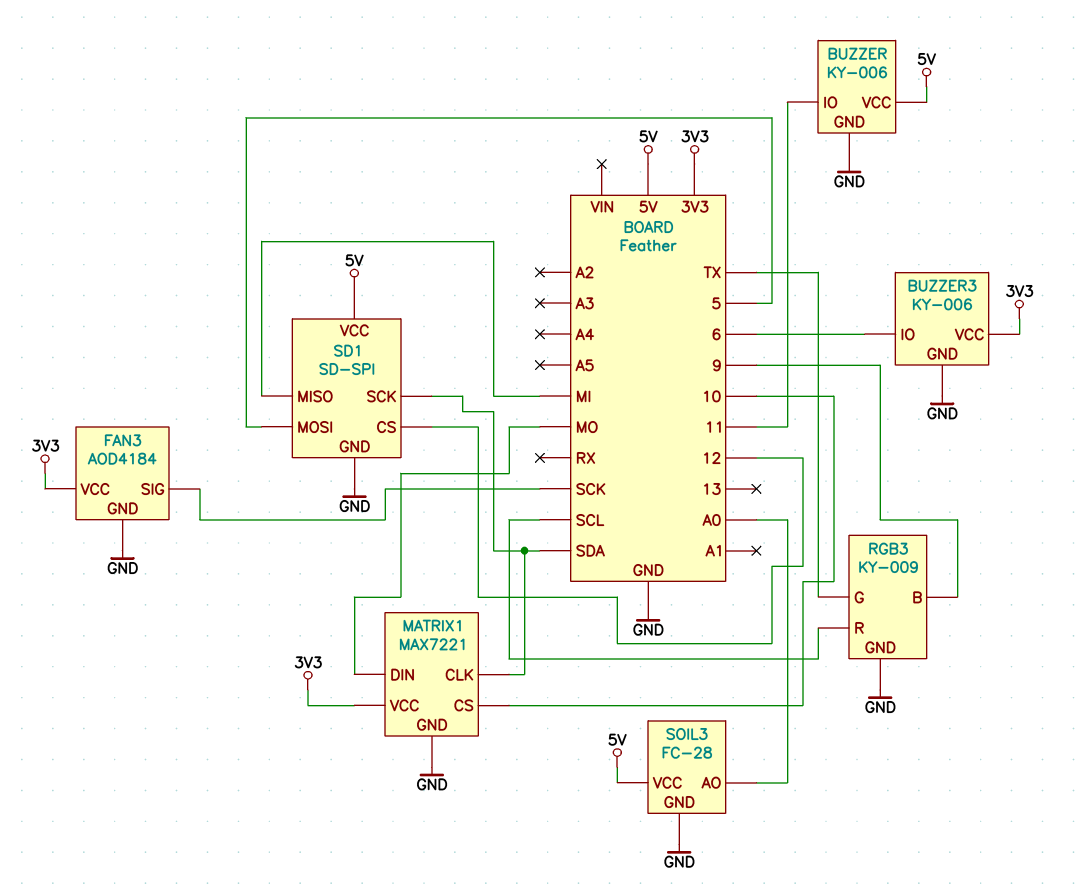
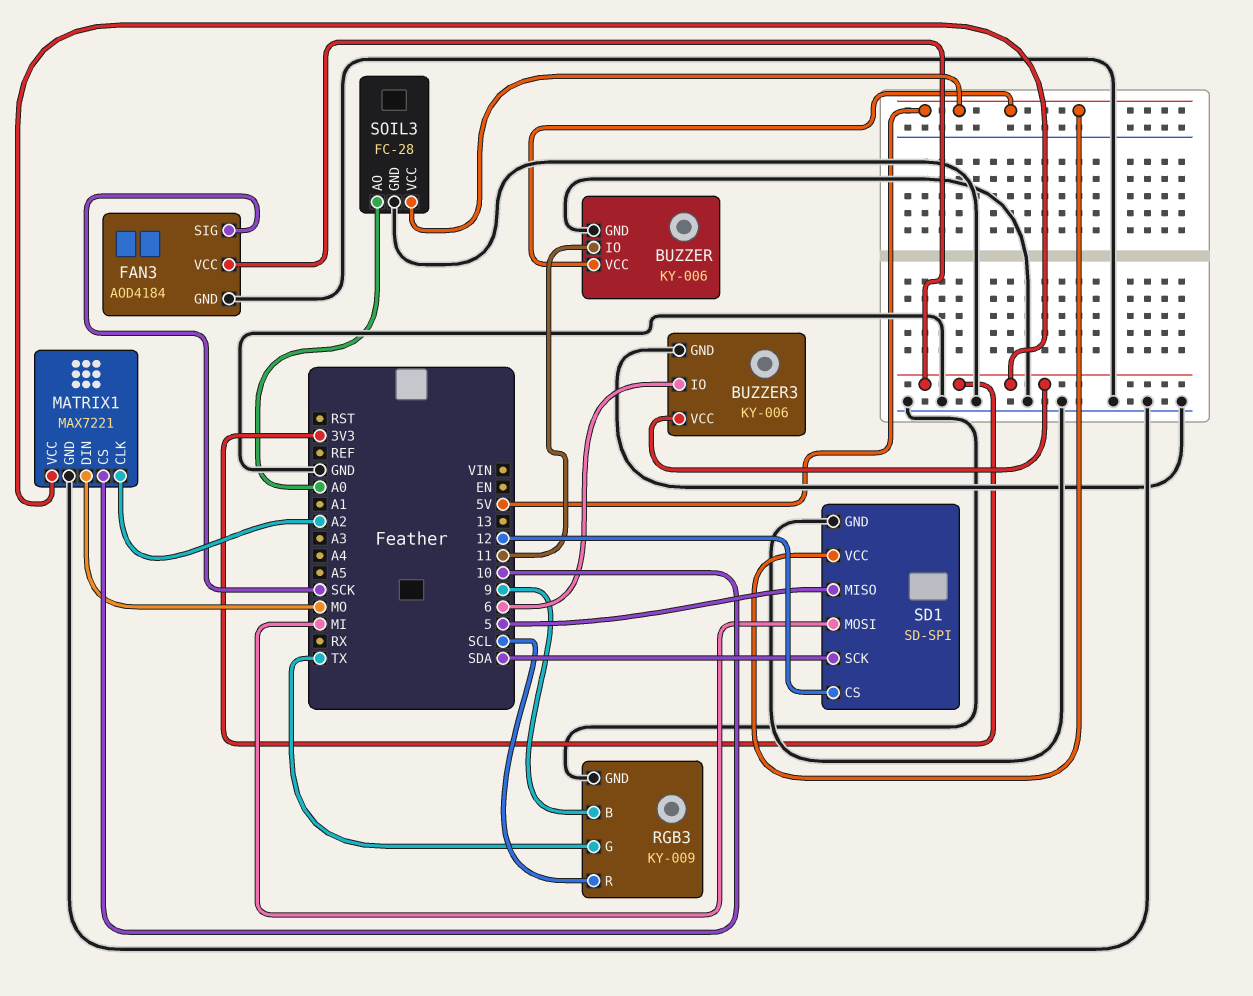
MATRIX1 pin CLK: SDA -> A2
SD1 pin MISO: MI -> 5
SD1 pin MOSI: 5 -> MI

